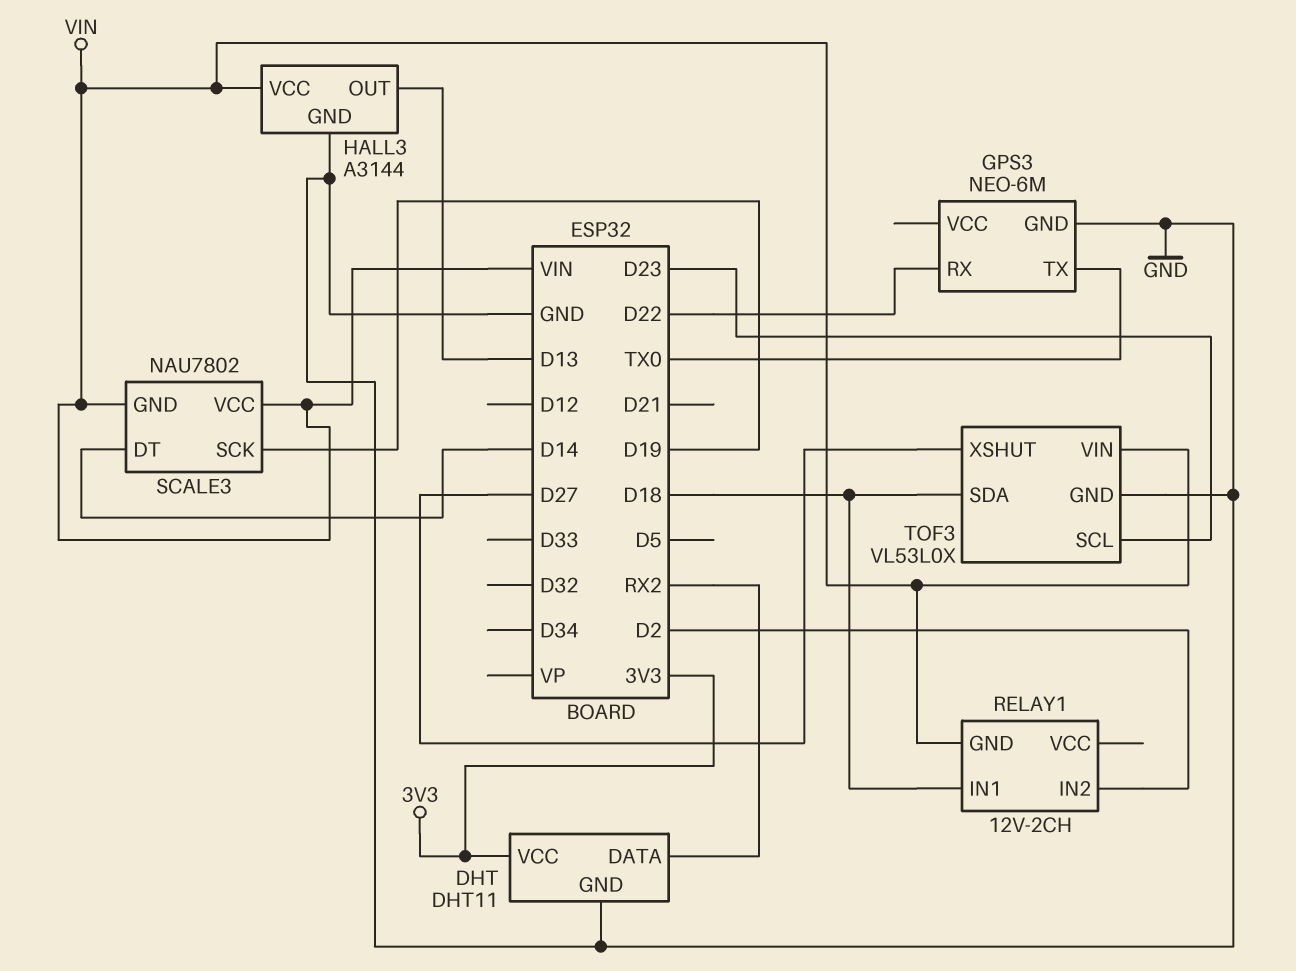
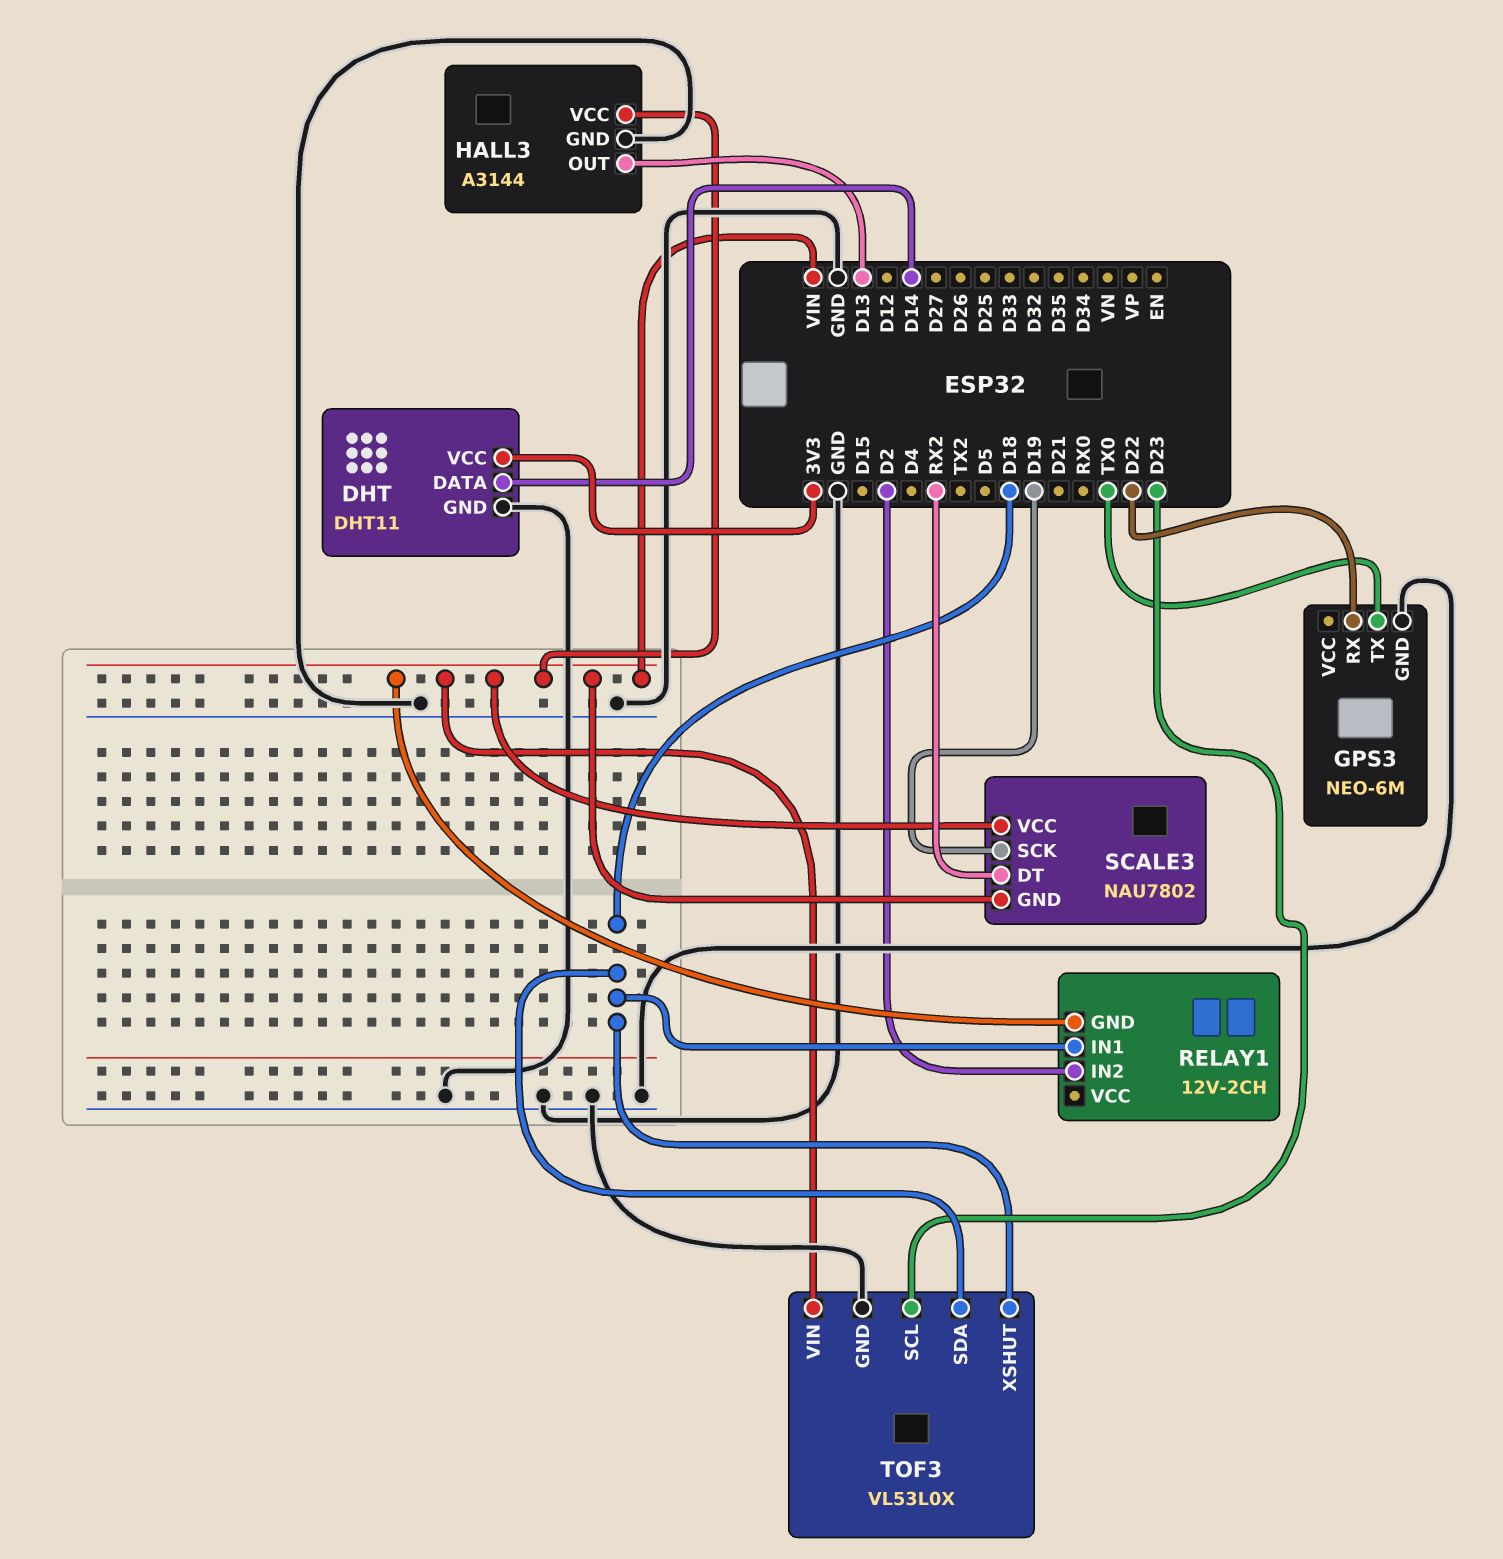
DHT pin DATA: RX2 -> D14
SCALE3 pin DT: D14 -> RX2
TOF3 pin XSHUT: D27 -> D18

